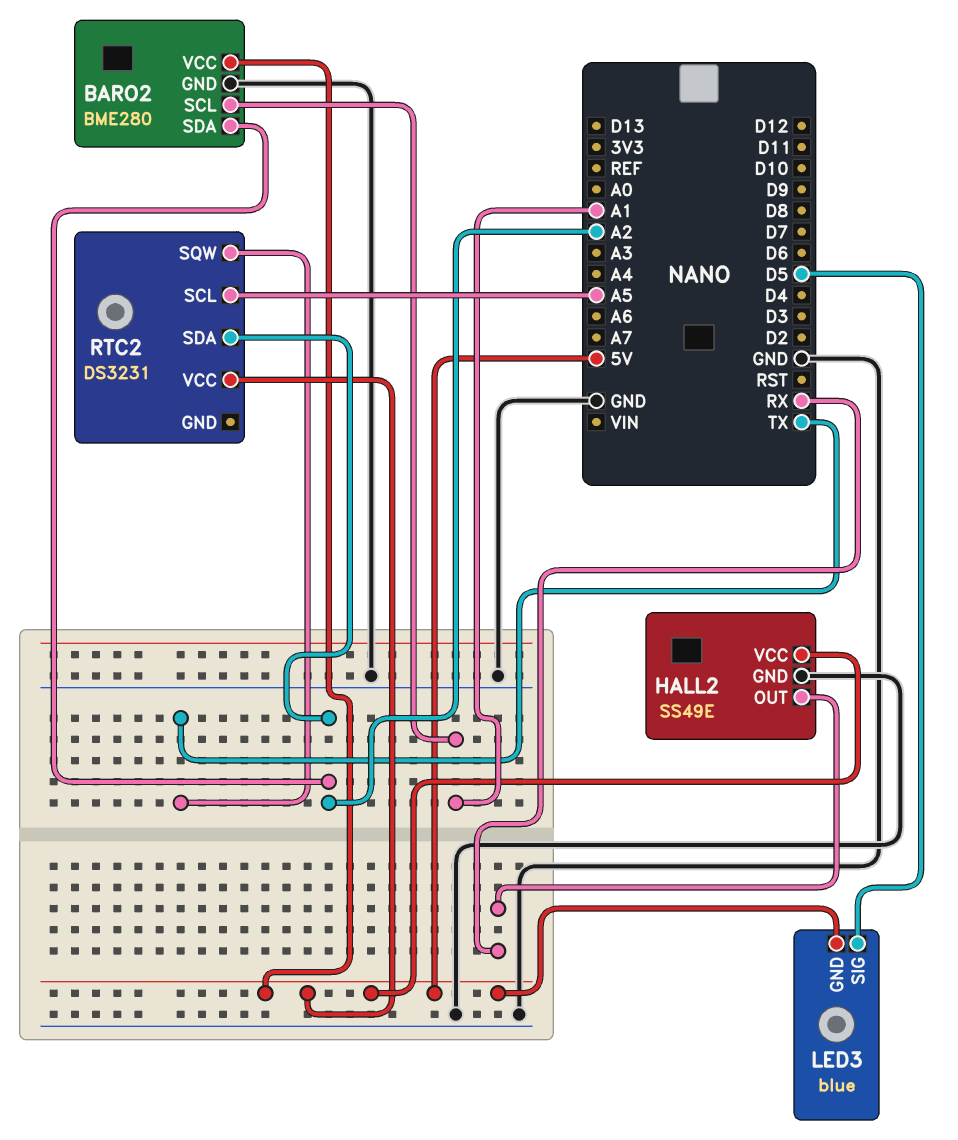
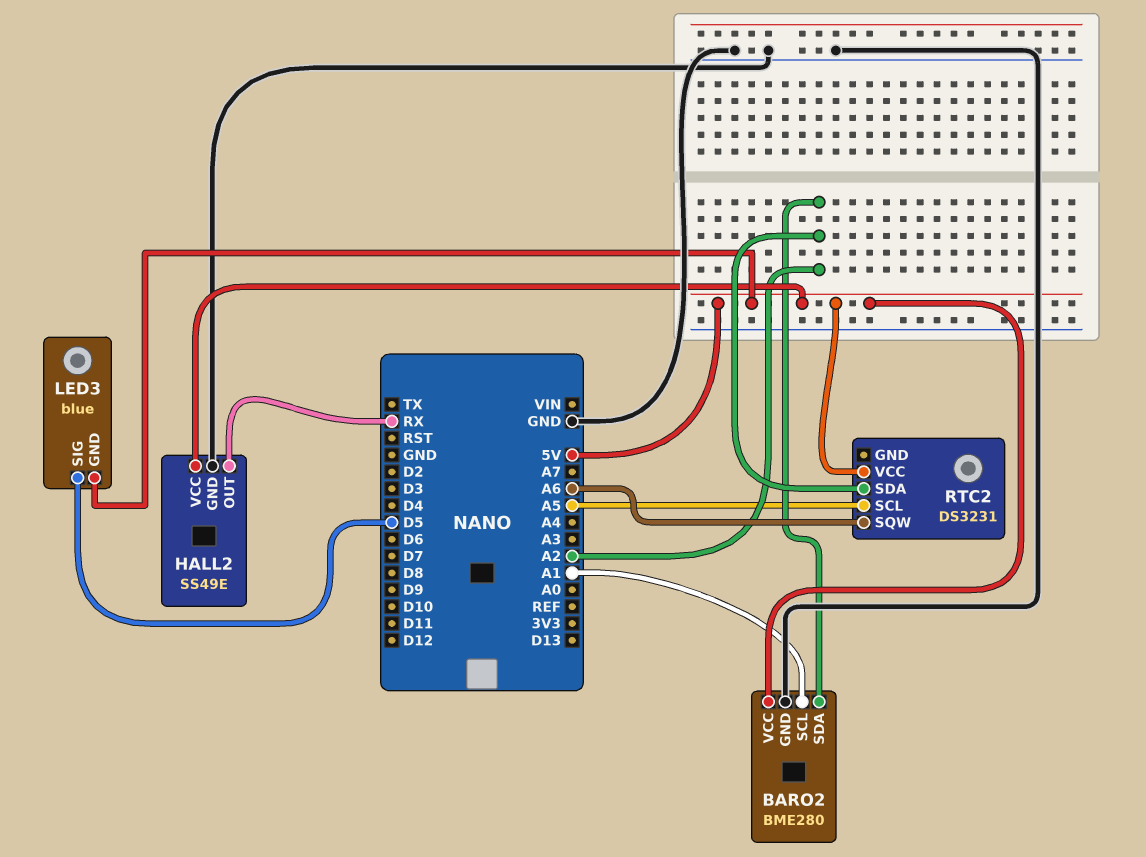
RTC2 pin SQW: TX -> A6

